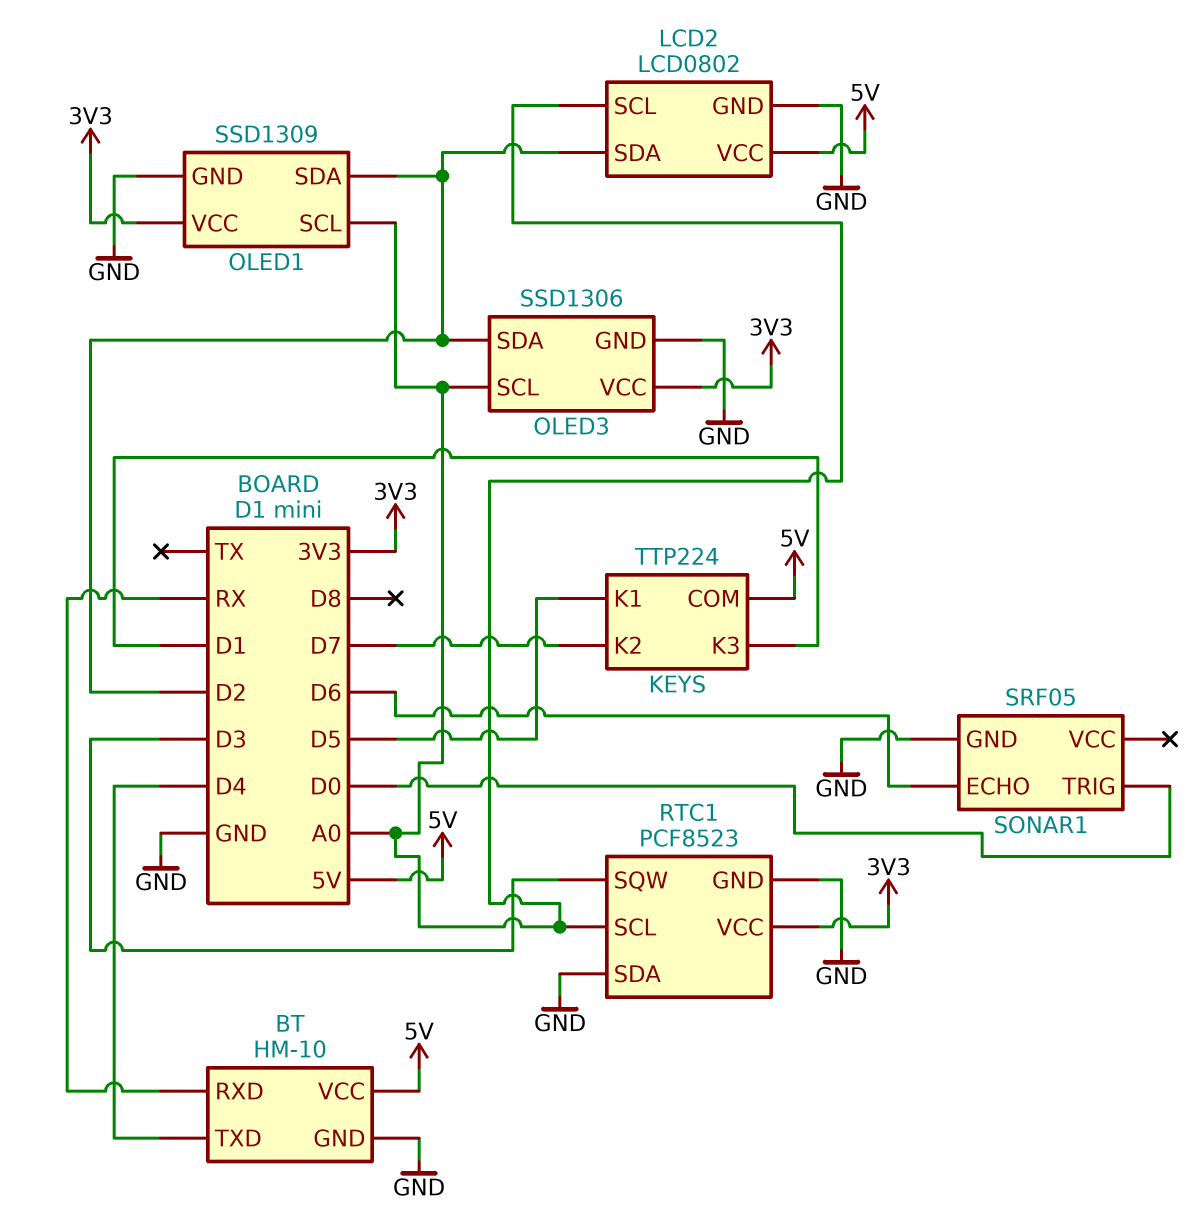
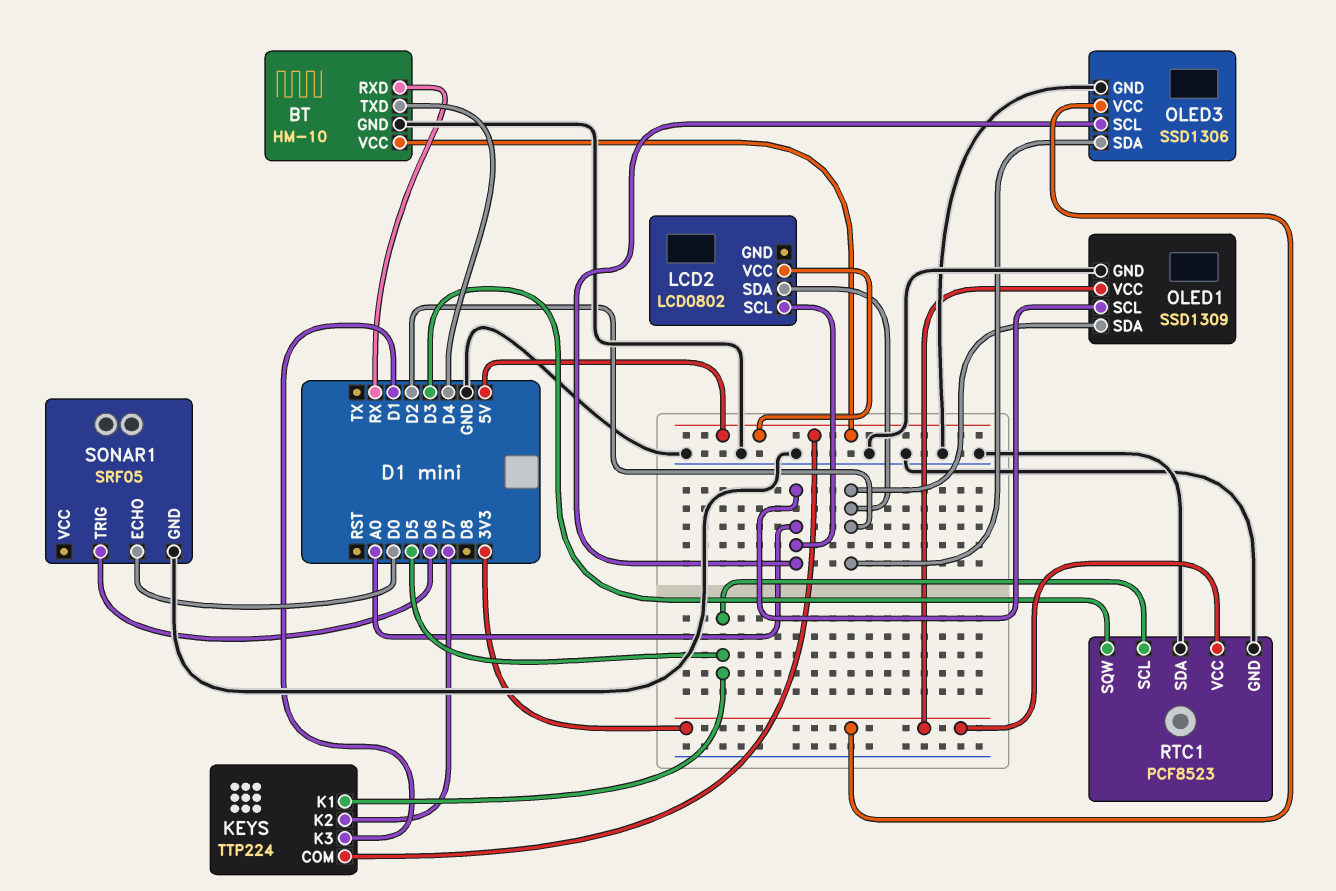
LCD2 pin GND: GND -> none
RTC1 pin SCL: A0 -> D5
SONAR1 pin ECHO: D6 -> D0
SONAR1 pin TRIG: D0 -> D6

